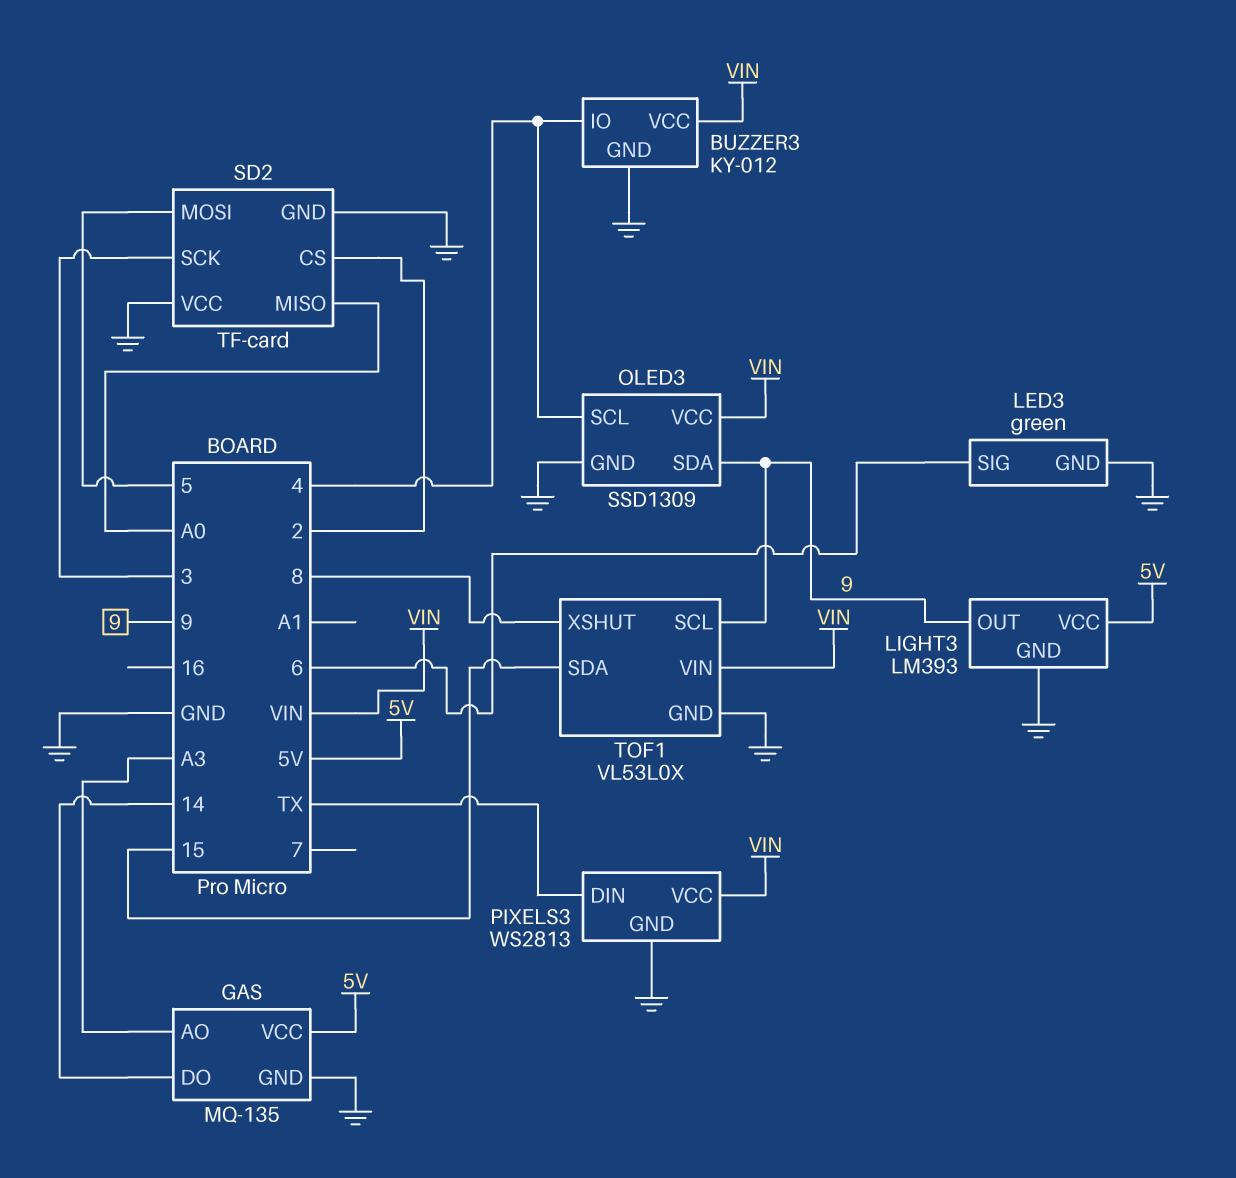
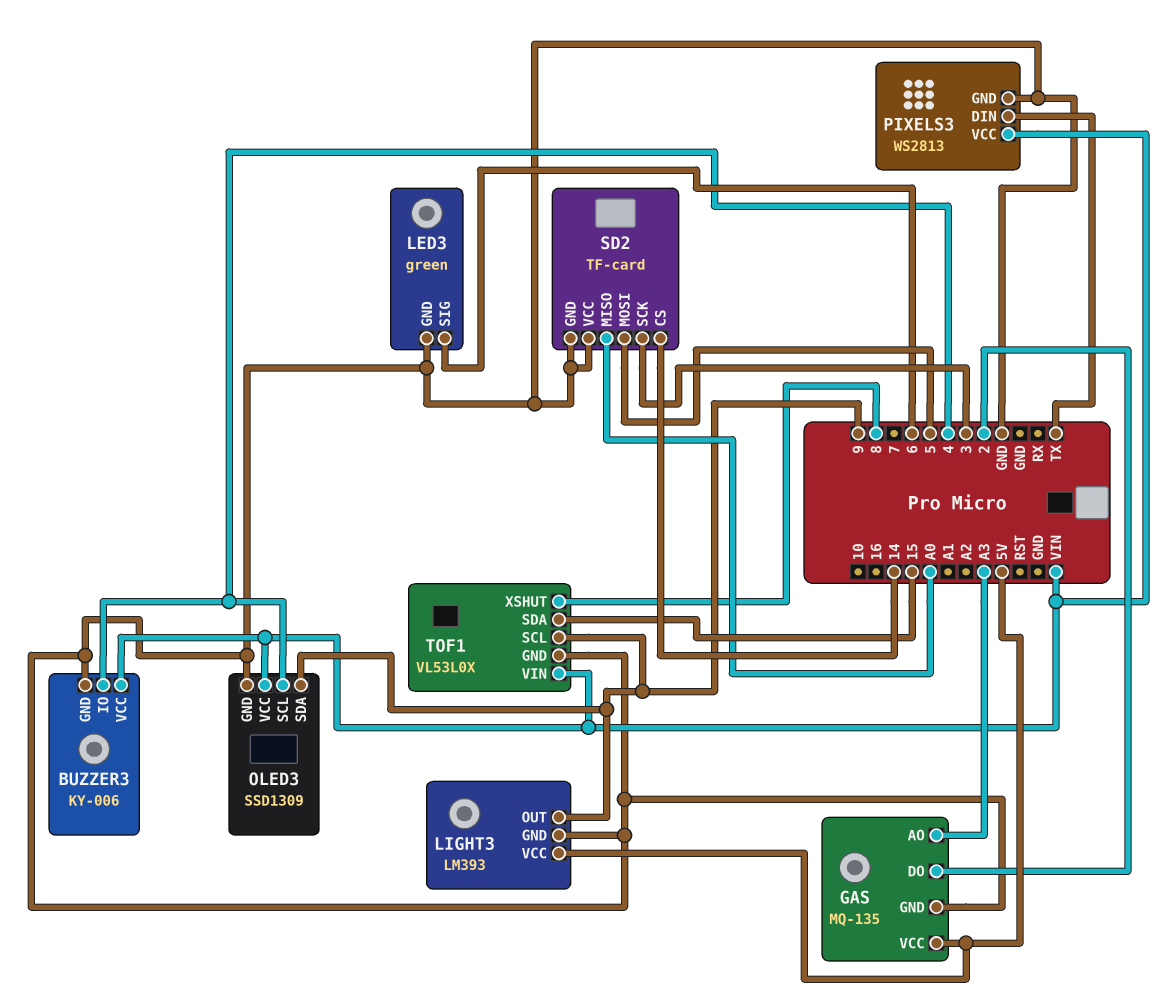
BUZZER3: KY-012 -> KY-006
GAS pin DO: 14 -> 2
SD2 pin CS: 2 -> 14

